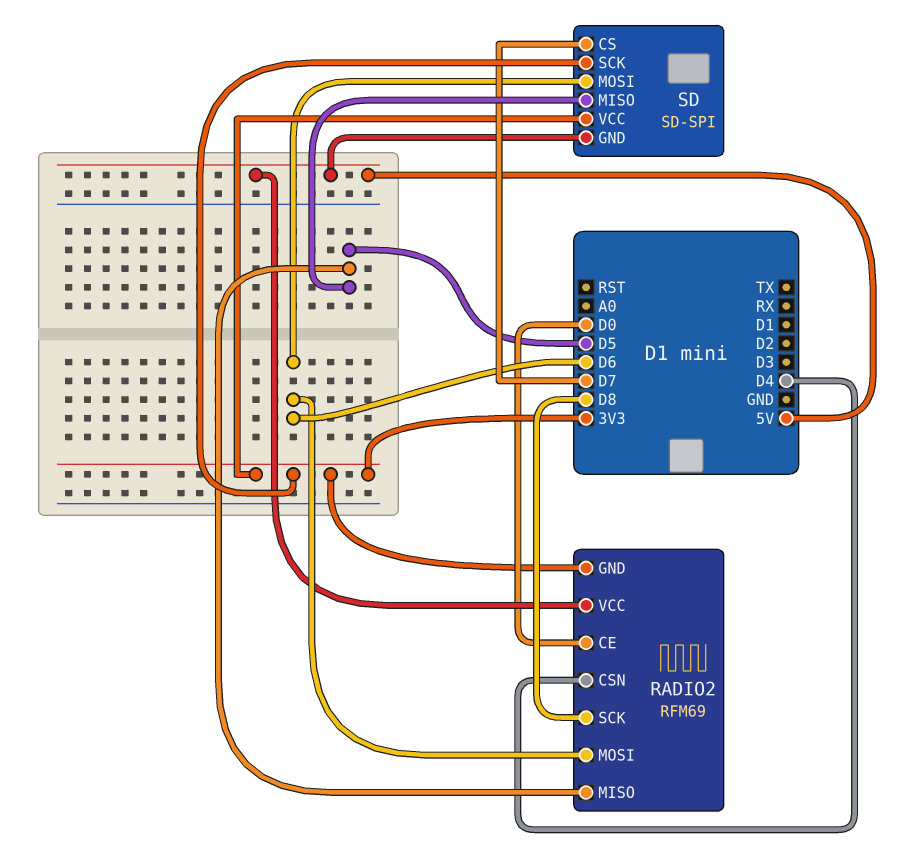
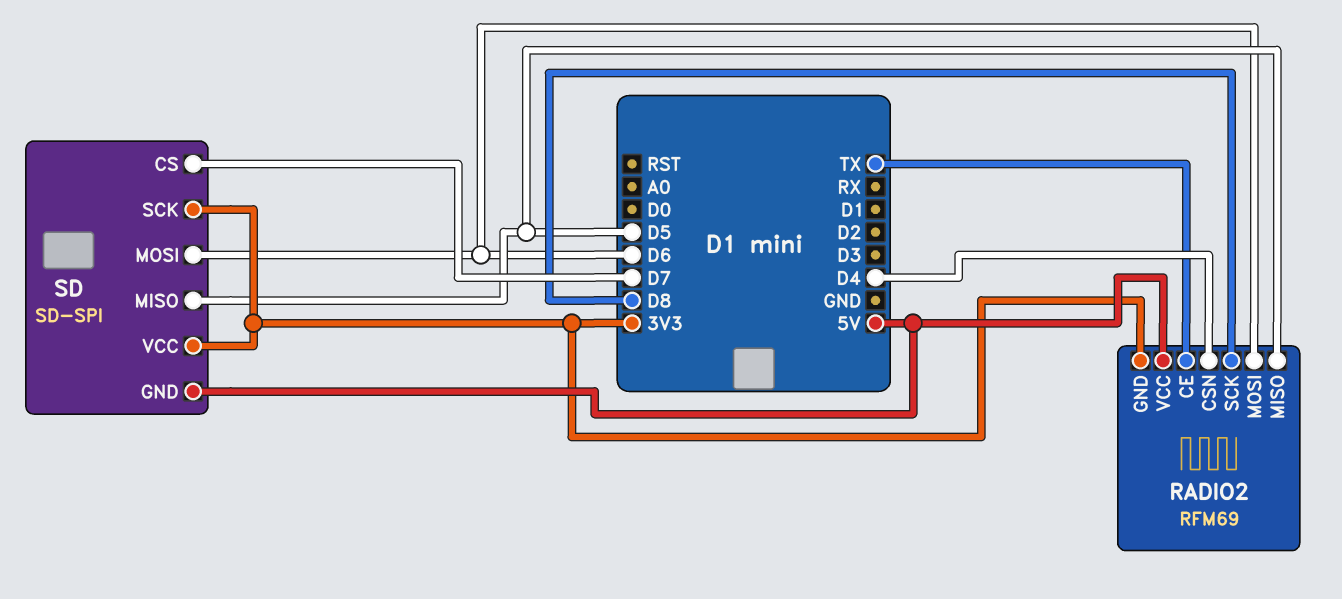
RADIO2 pin CE: D0 -> TX

